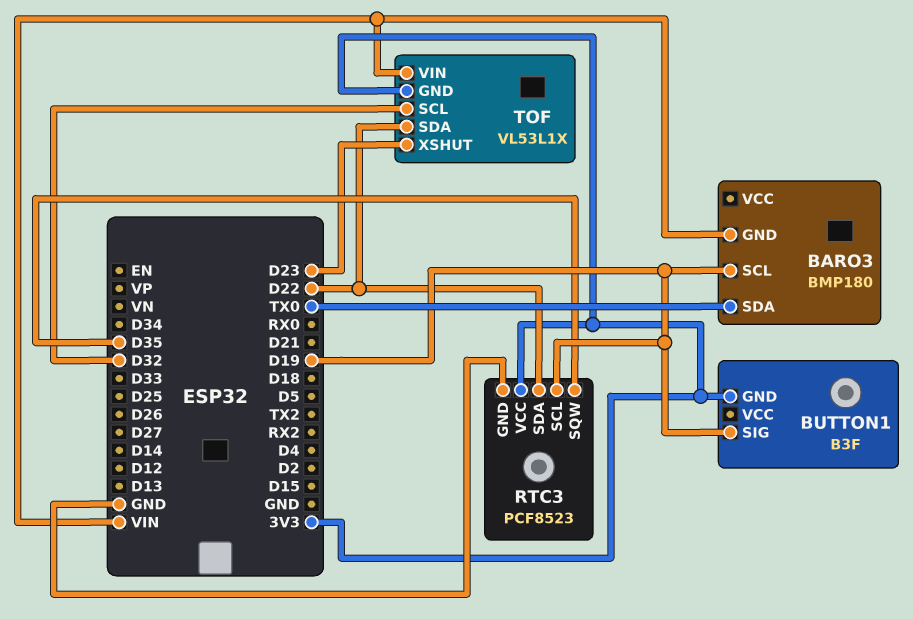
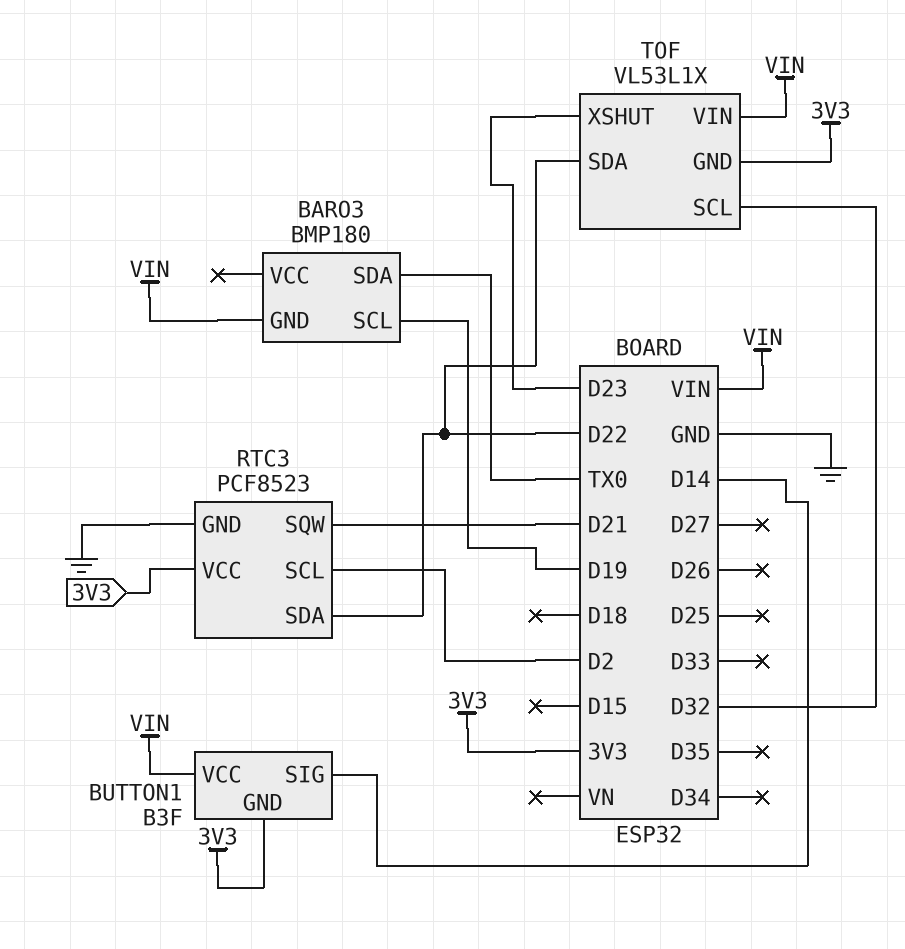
BUTTON1 pin SIG: D19 -> D14
BUTTON1 pin VCC: none -> VIN
RTC3 pin SCL: D19 -> D2
RTC3 pin SQW: D35 -> D21

